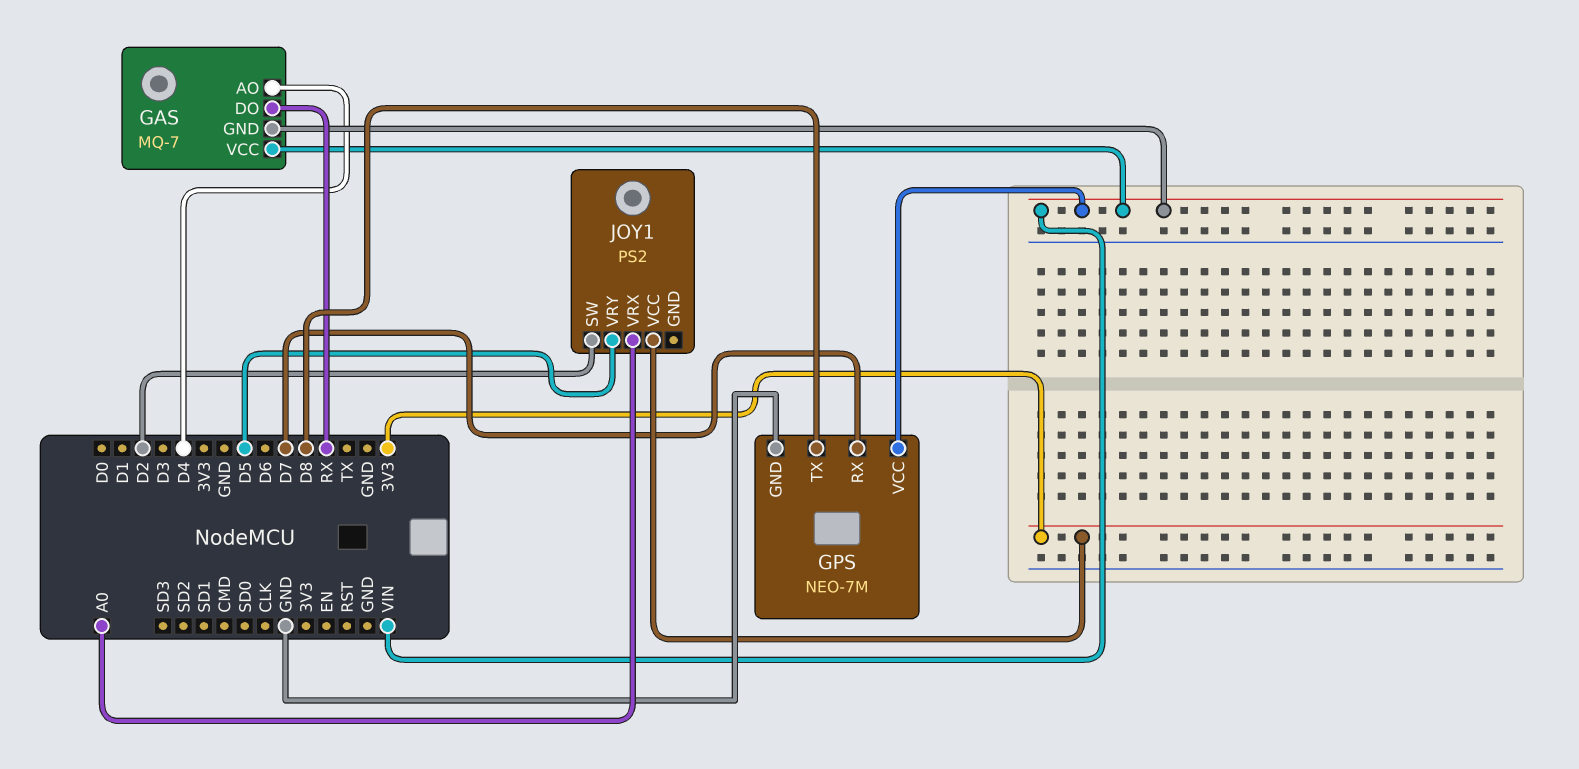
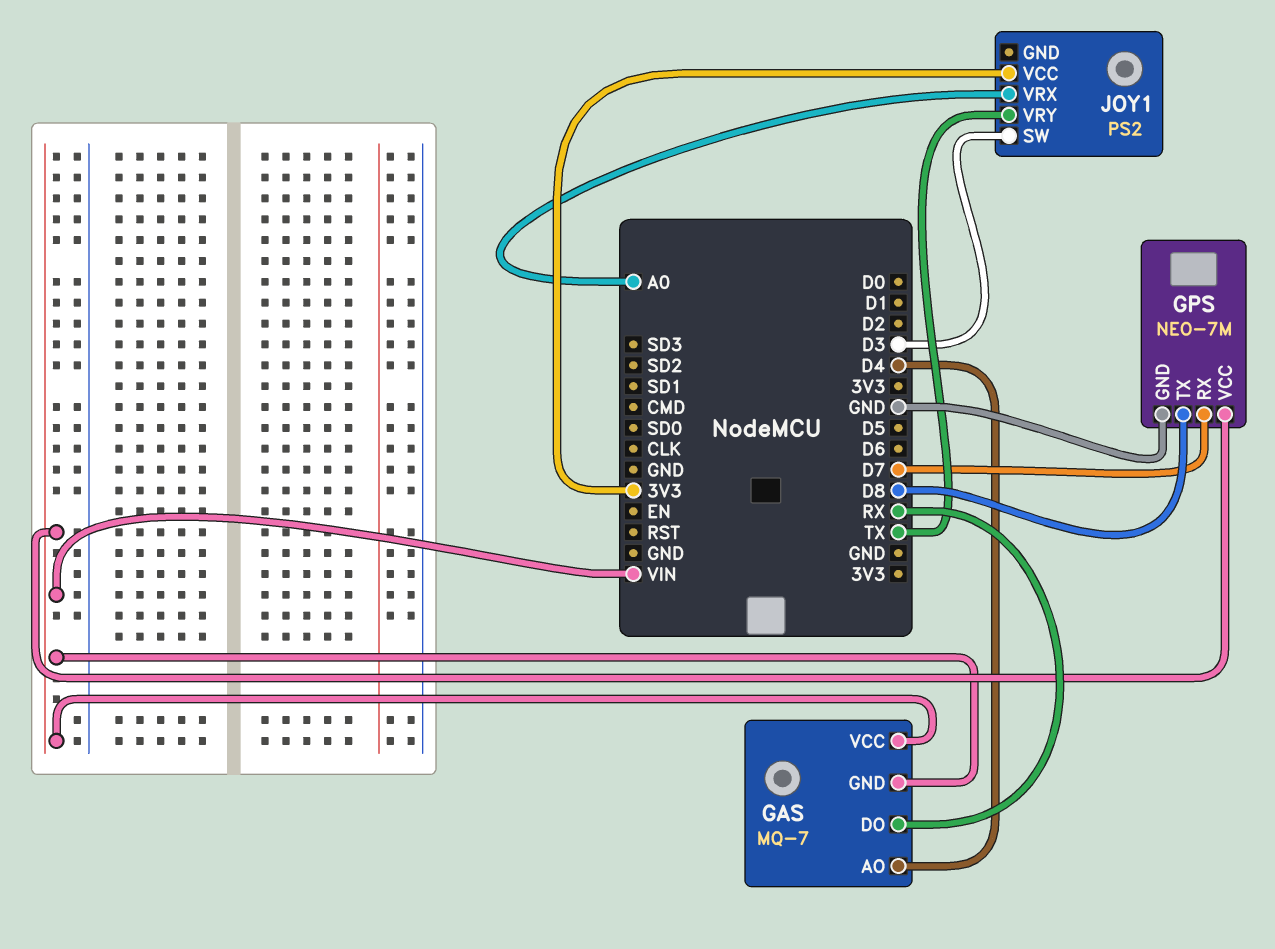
JOY1 pin SW: D2 -> D3
JOY1 pin VRY: D5 -> TX

